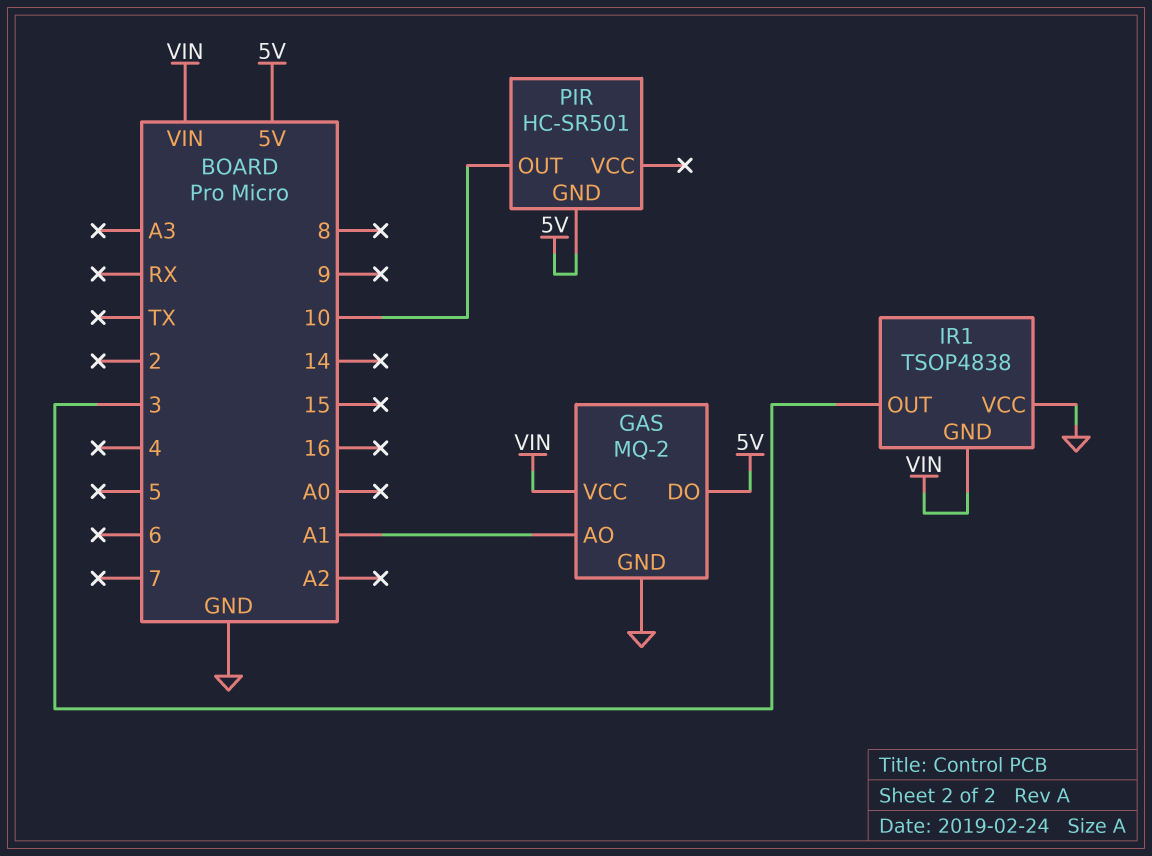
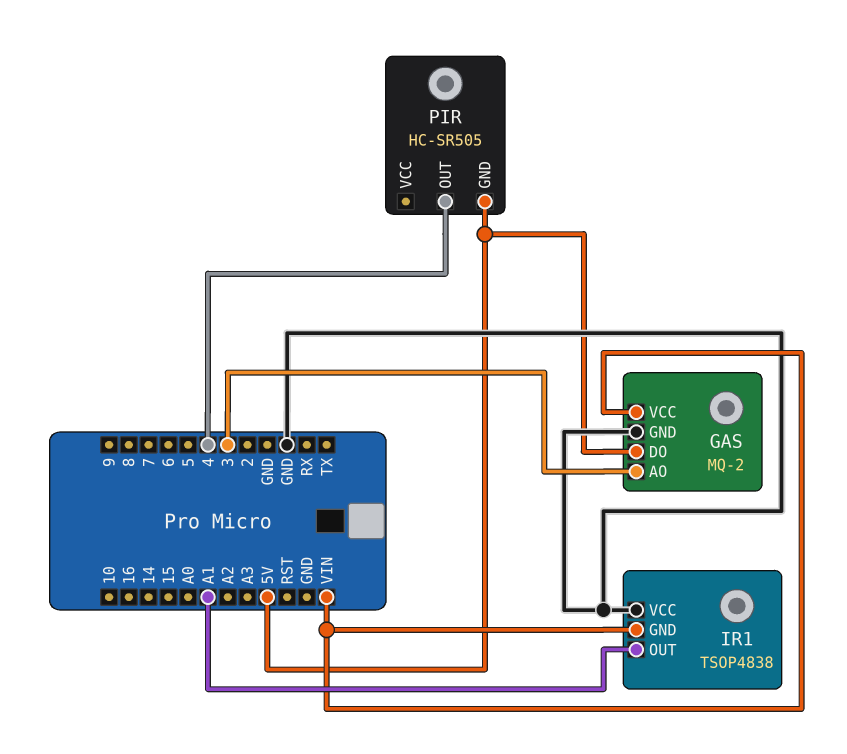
GAS pin AO: A1 -> 3
IR1 pin OUT: 3 -> A1
PIR: HC-SR501 -> HC-SR505
PIR pin OUT: 10 -> 4

